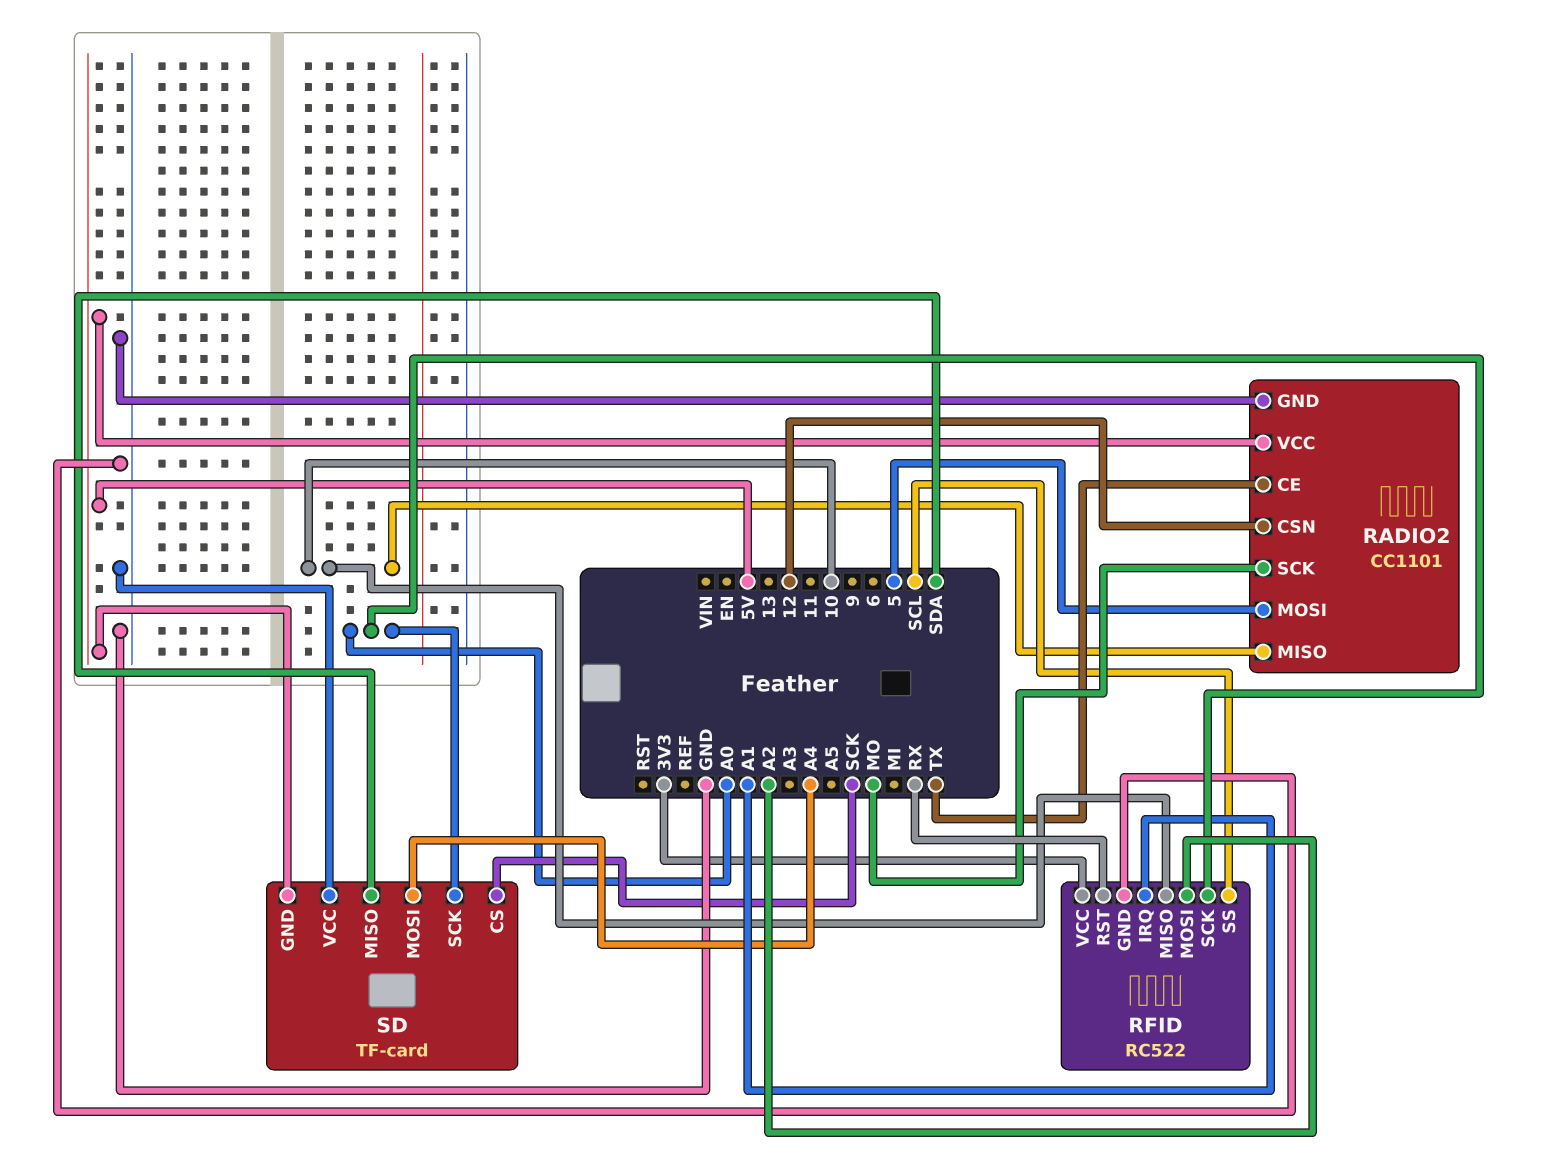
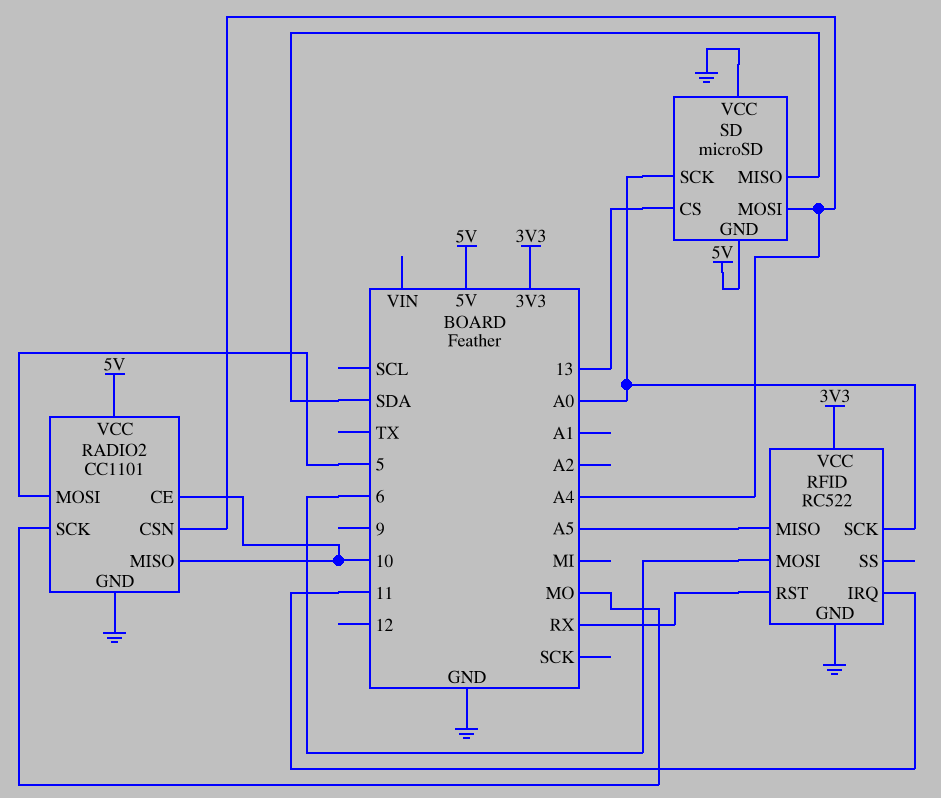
RADIO2 pin CE: TX -> 10
RADIO2 pin CSN: 12 -> A4
RFID pin IRQ: A1 -> 11
RFID pin MISO: 10 -> A5
RFID pin MOSI: A2 -> 6
RFID pin SS: SCL -> none
SD: TF-card -> microSD
SD pin CS: SCK -> 13

